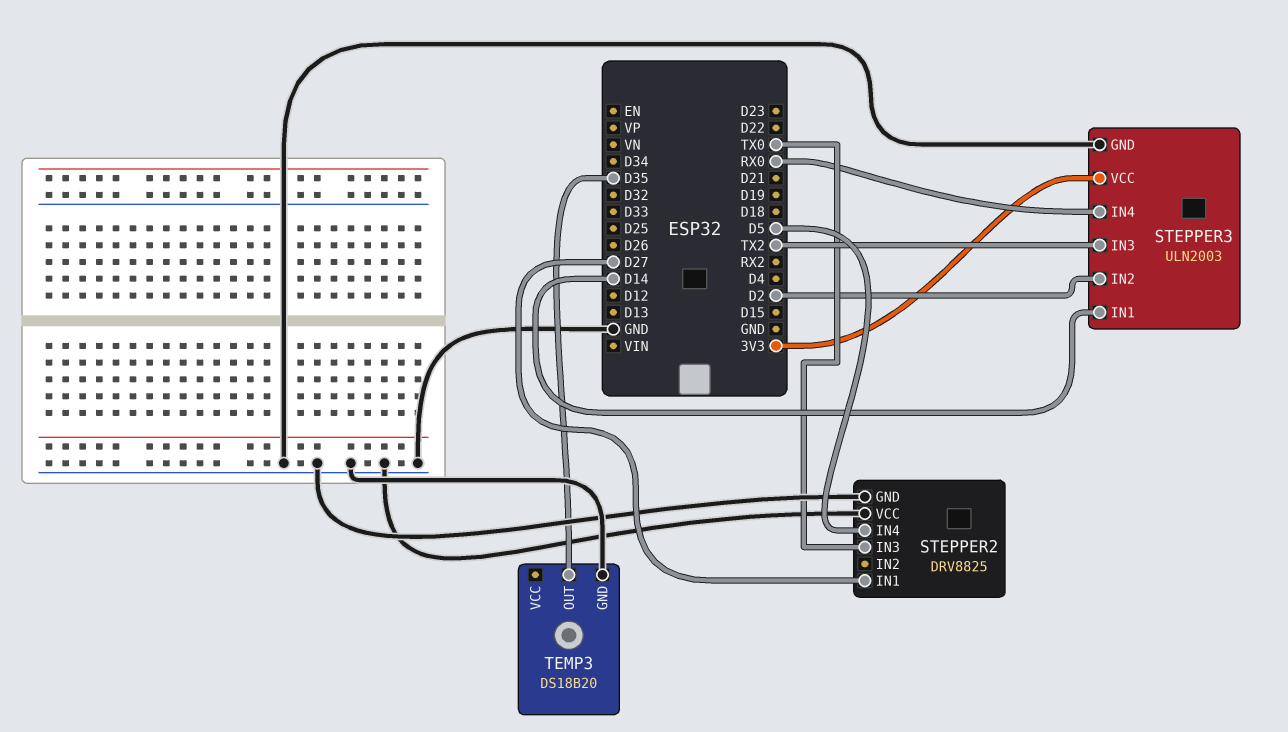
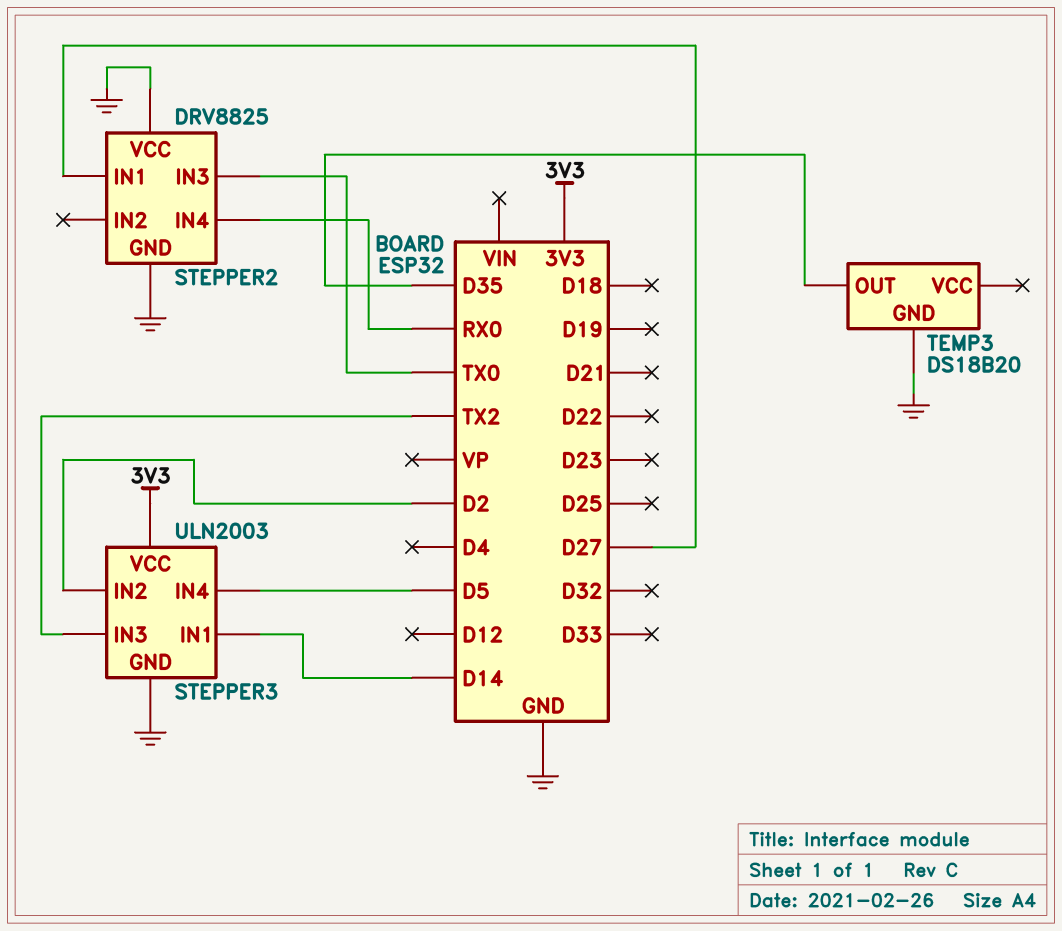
STEPPER2 pin IN4: D5 -> RX0
STEPPER3 pin IN4: RX0 -> D5

